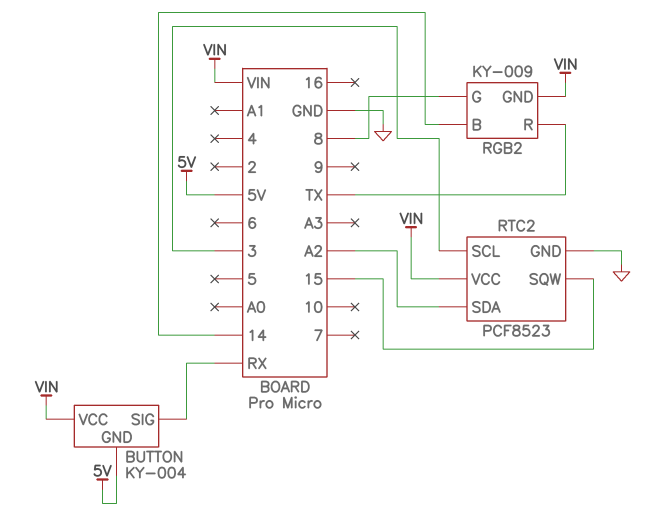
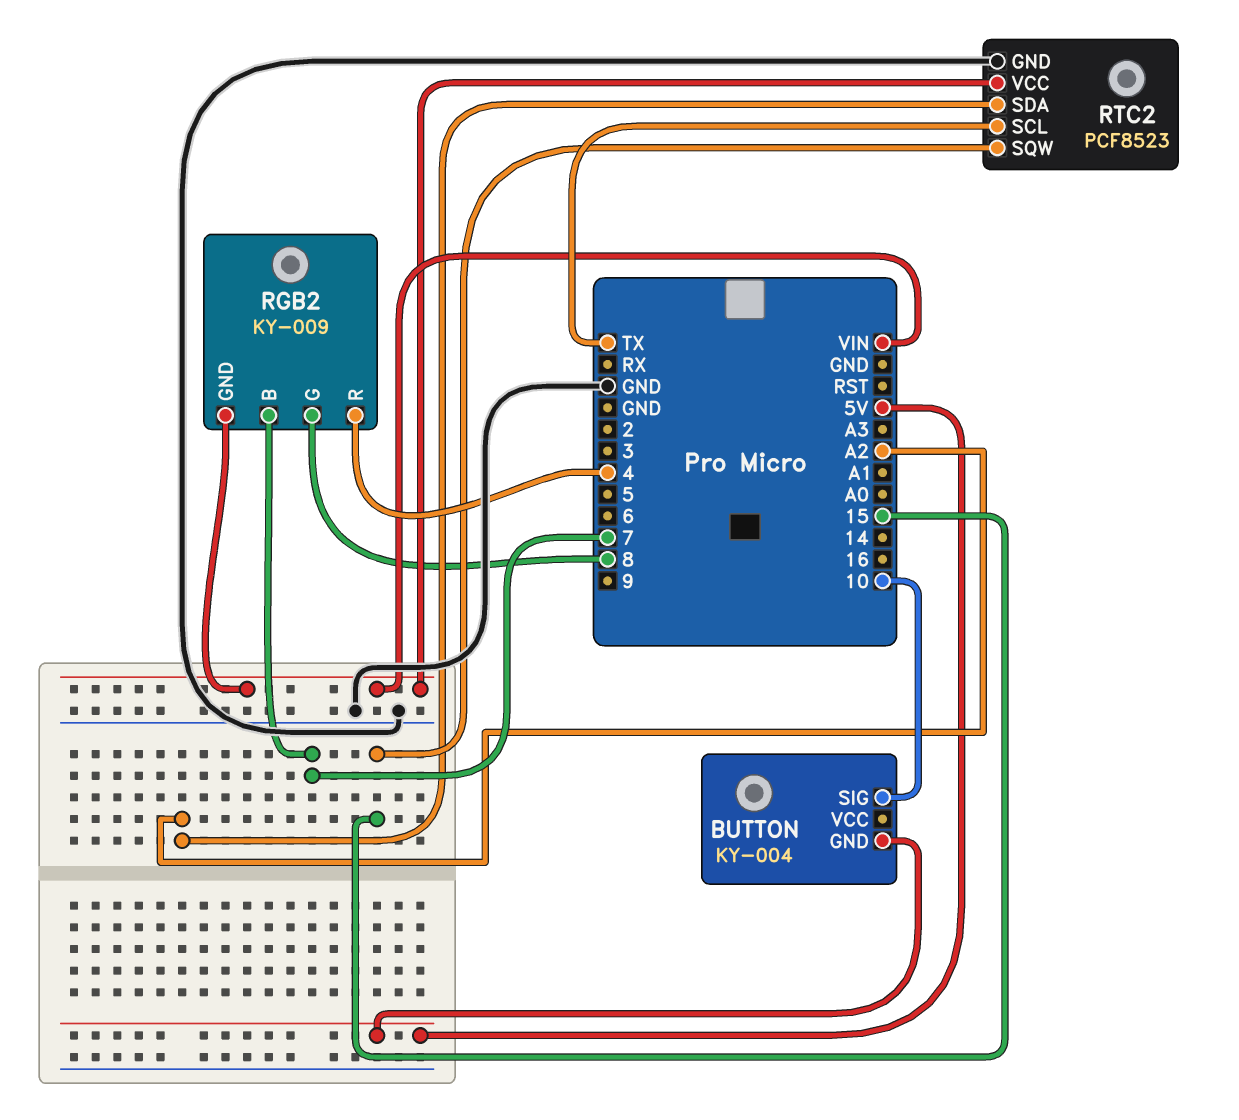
BUTTON pin SIG: RX -> 10
BUTTON pin VCC: VIN -> none
RGB2 pin B: 14 -> 7
RGB2 pin R: TX -> 4
RTC2 pin SCL: 3 -> TX

